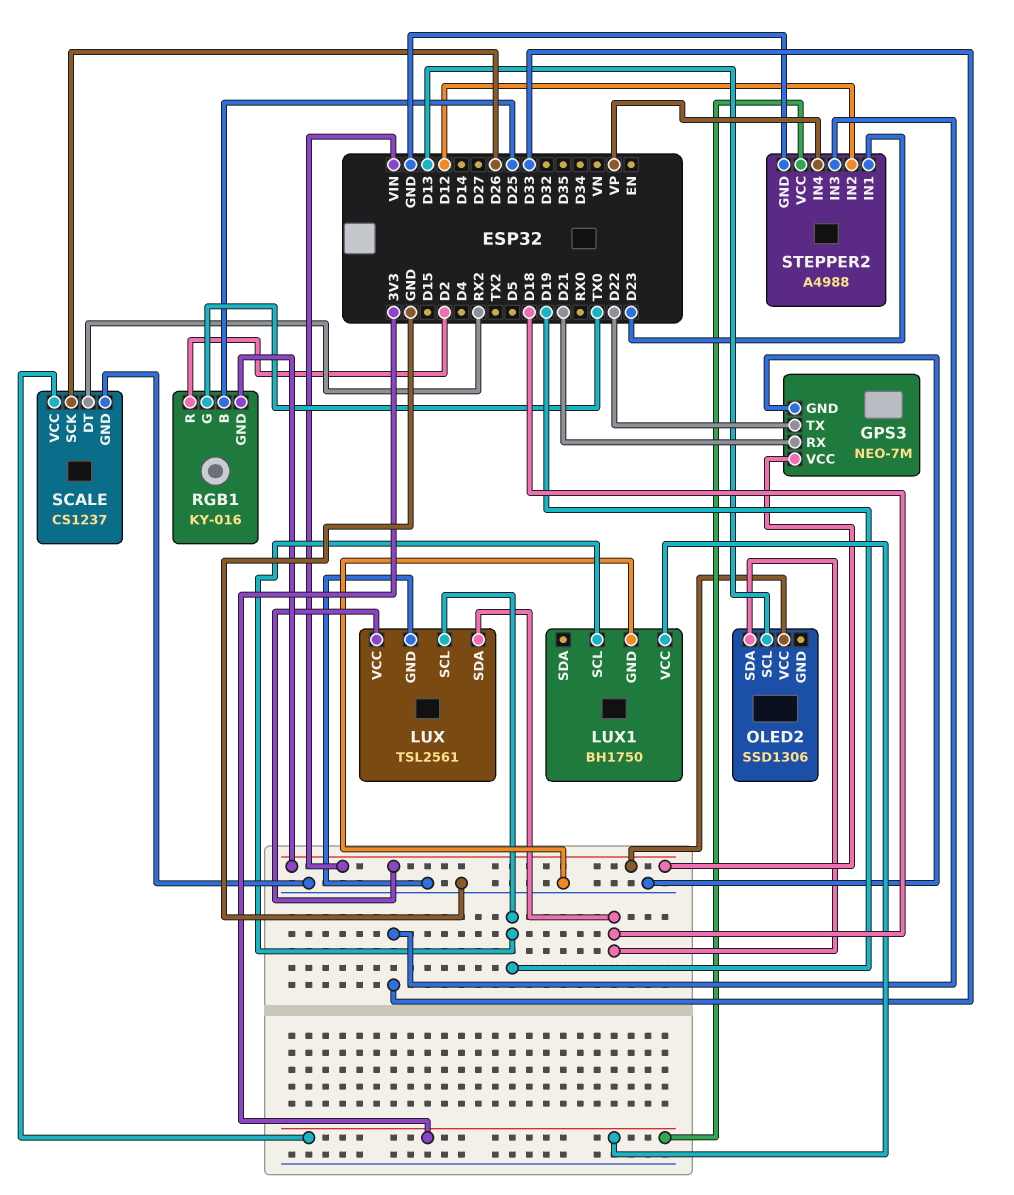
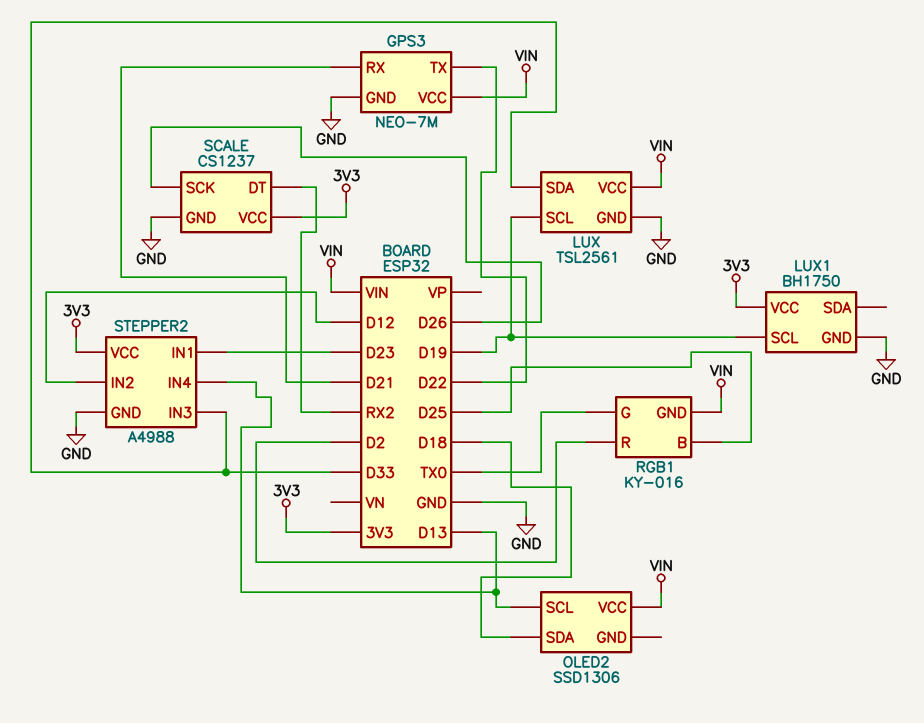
LUX pin SDA: D18 -> D33
STEPPER2 pin IN4: VP -> D13

